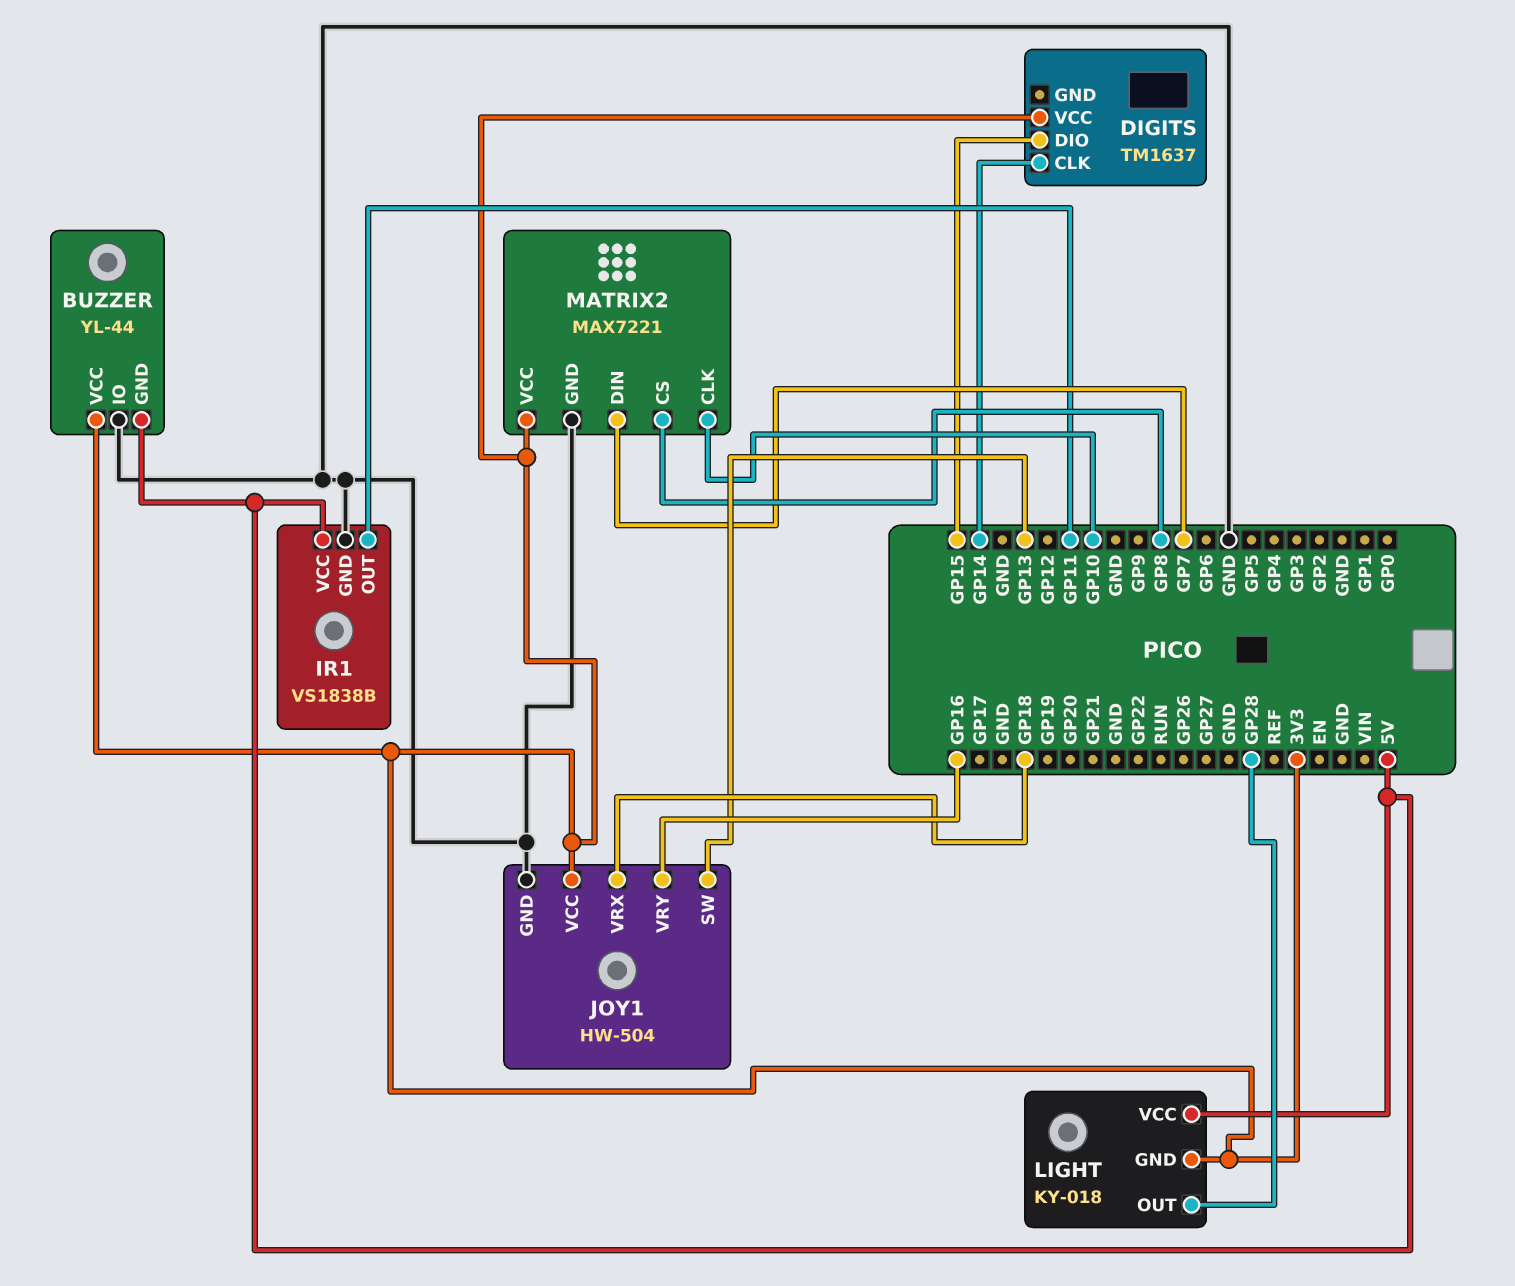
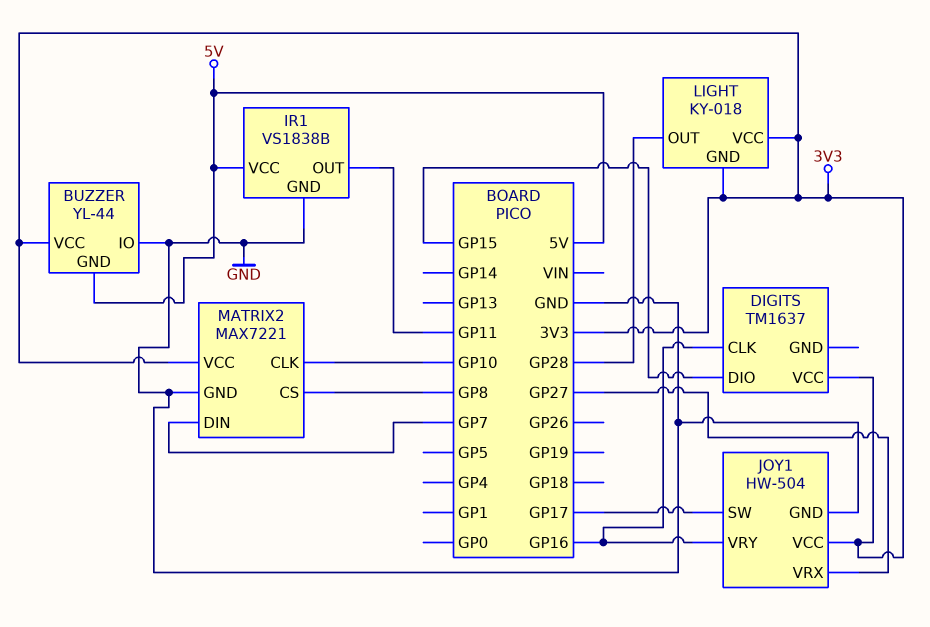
DIGITS pin CLK: GP14 -> GP16
JOY1 pin SW: GP13 -> GP17
JOY1 pin VRX: GP18 -> GP27
LIGHT pin VCC: 5V -> 3V3

